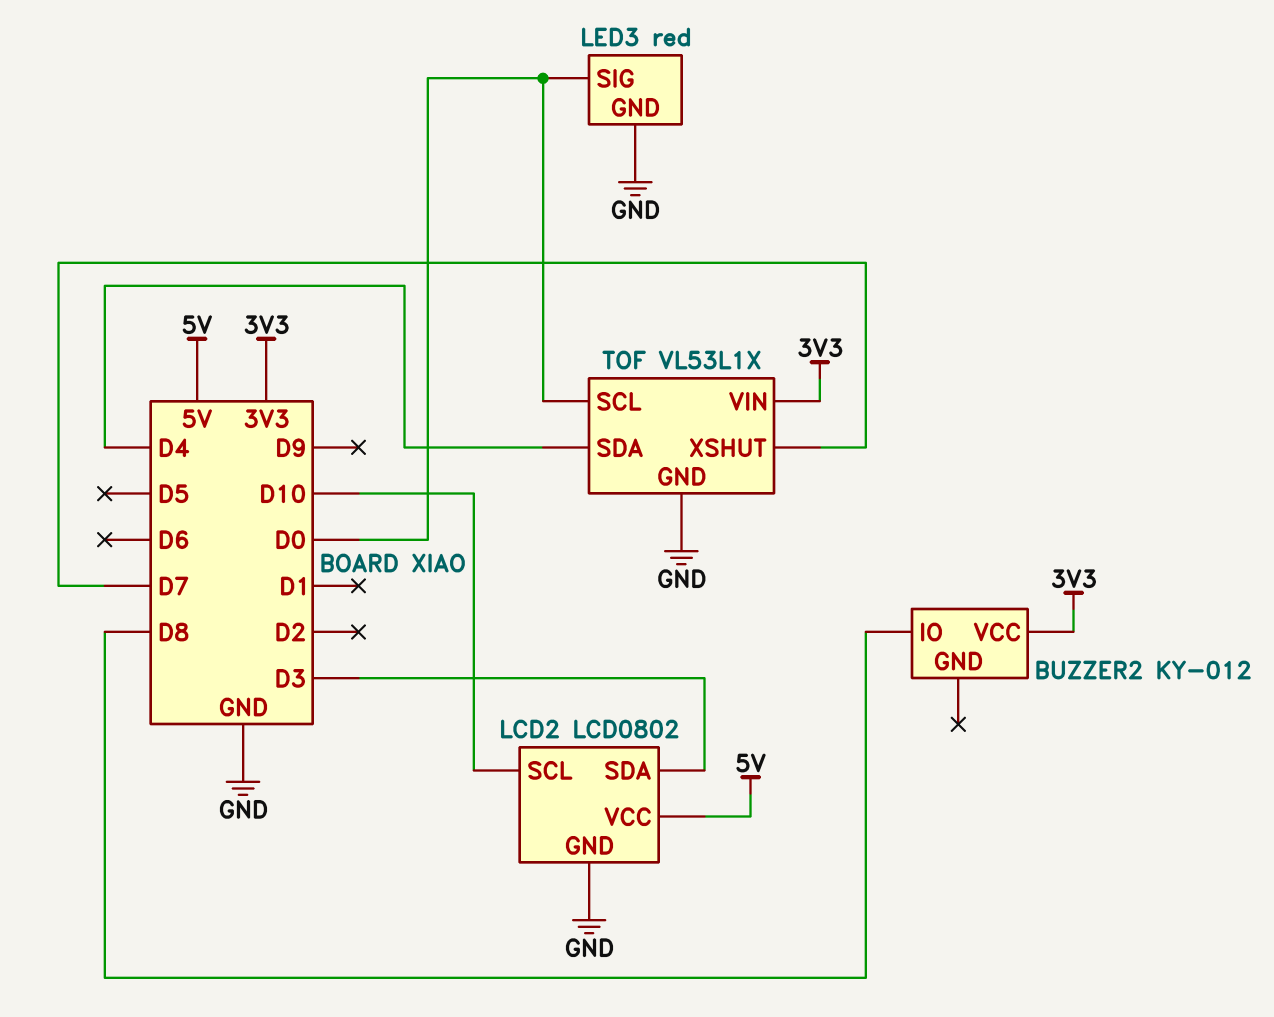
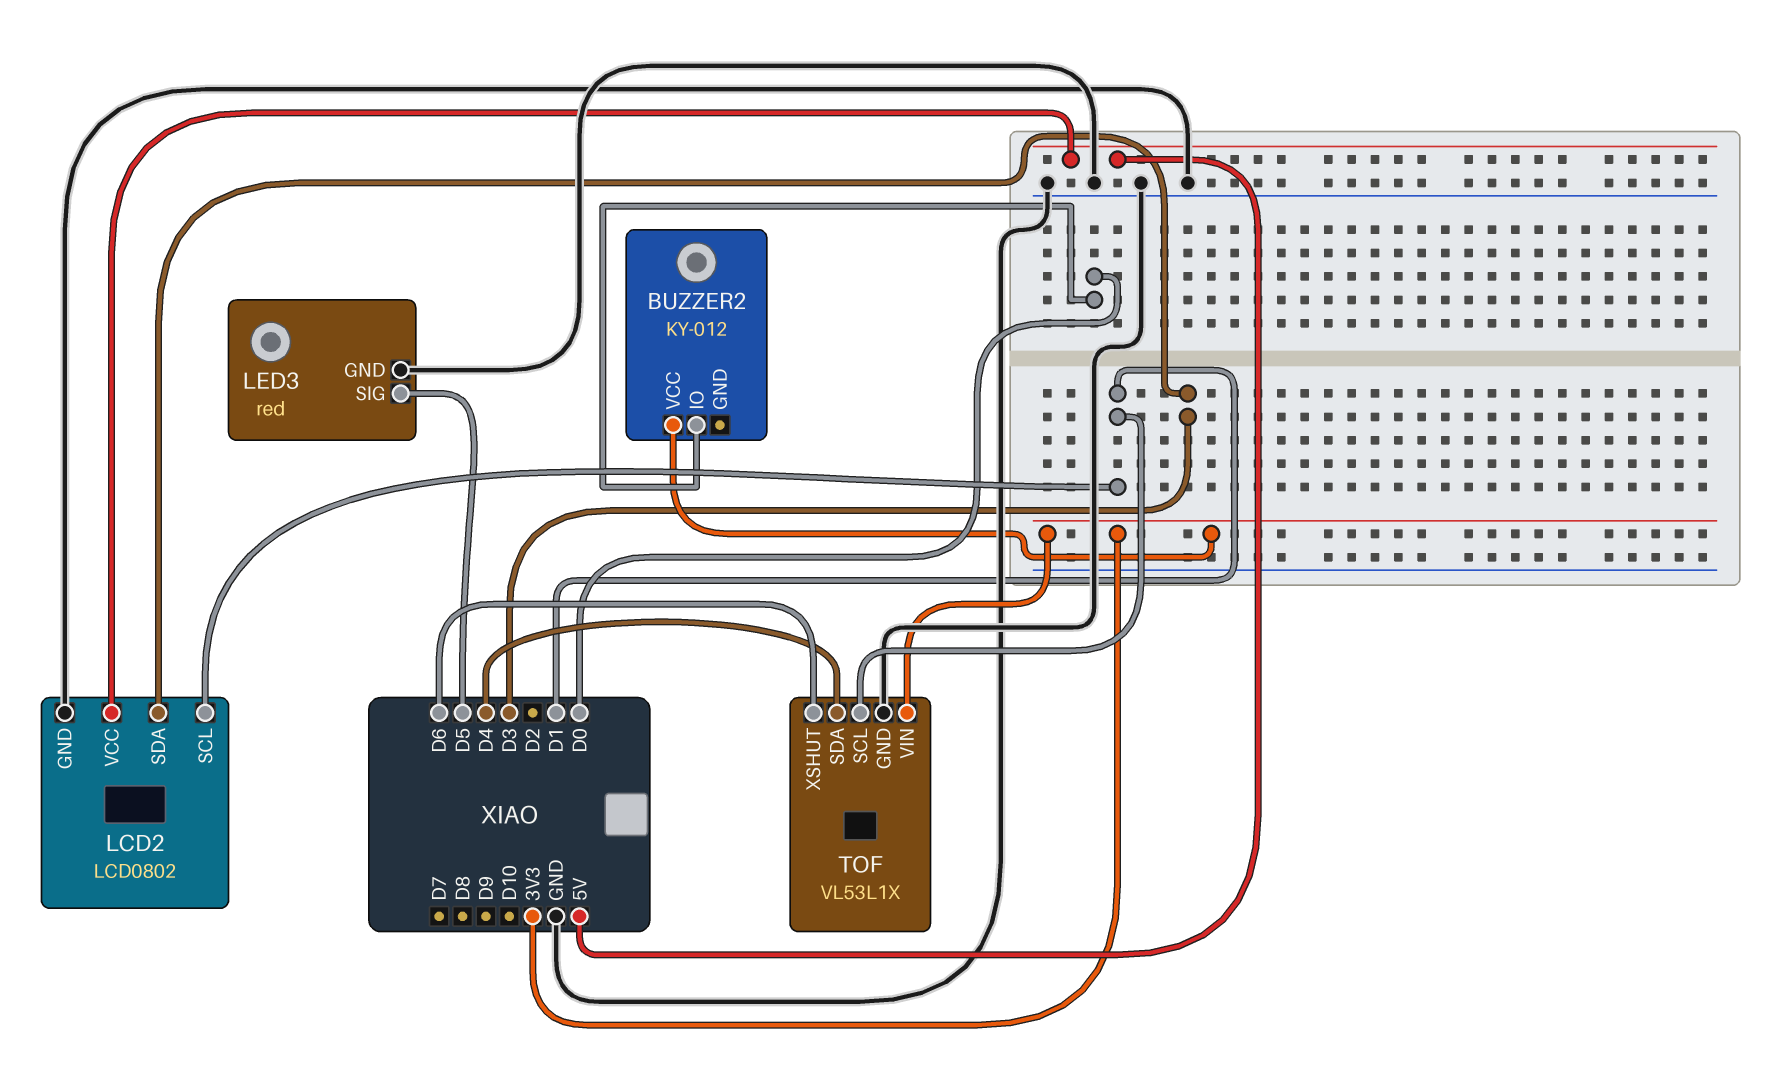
BUZZER2 pin IO: D8 -> D0
LCD2 pin SCL: D10 -> D1
LED3 pin SIG: D0 -> D5
TOF pin SCL: D0 -> D1
TOF pin XSHUT: D7 -> D6

